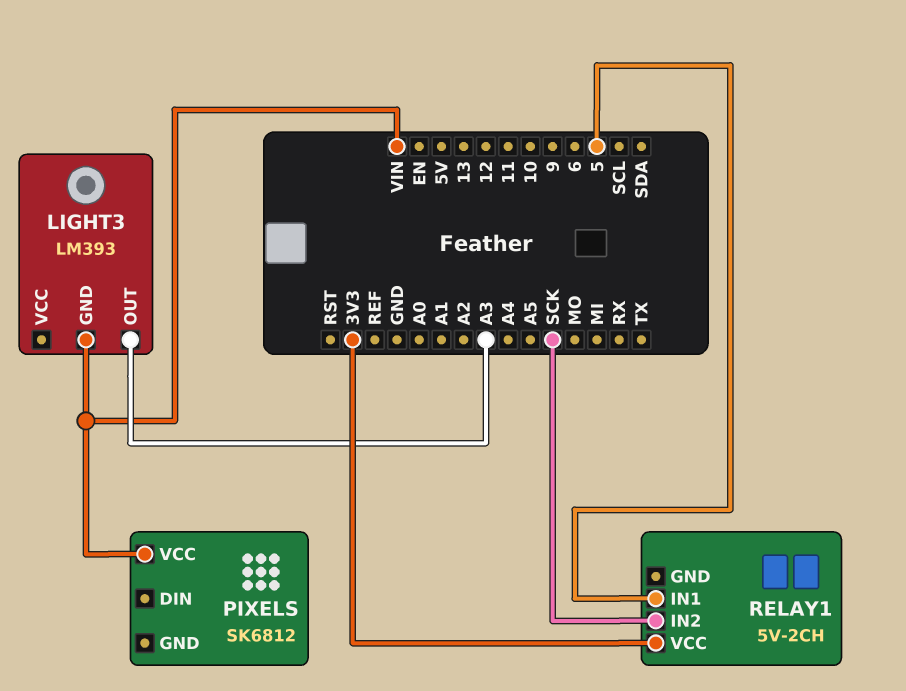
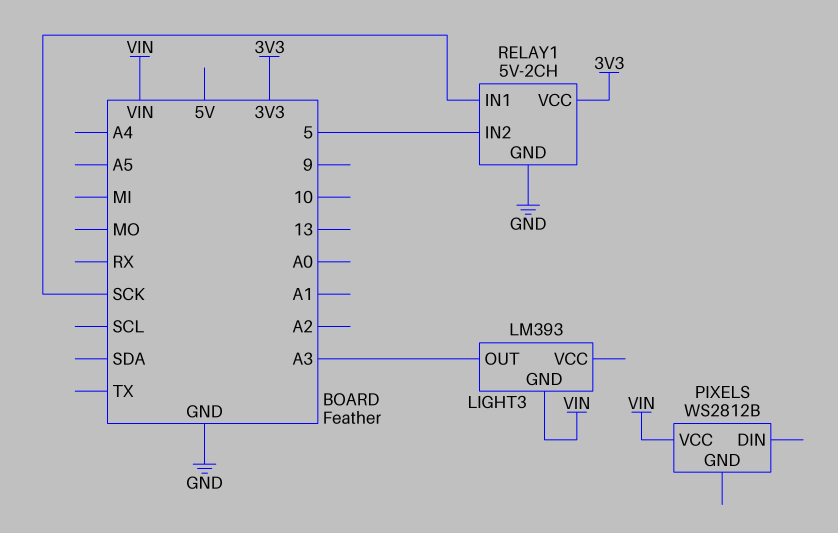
PIXELS: SK6812 -> WS2812B
RELAY1 pin GND: none -> GND
RELAY1 pin IN1: 5 -> SCK
RELAY1 pin IN2: SCK -> 5

